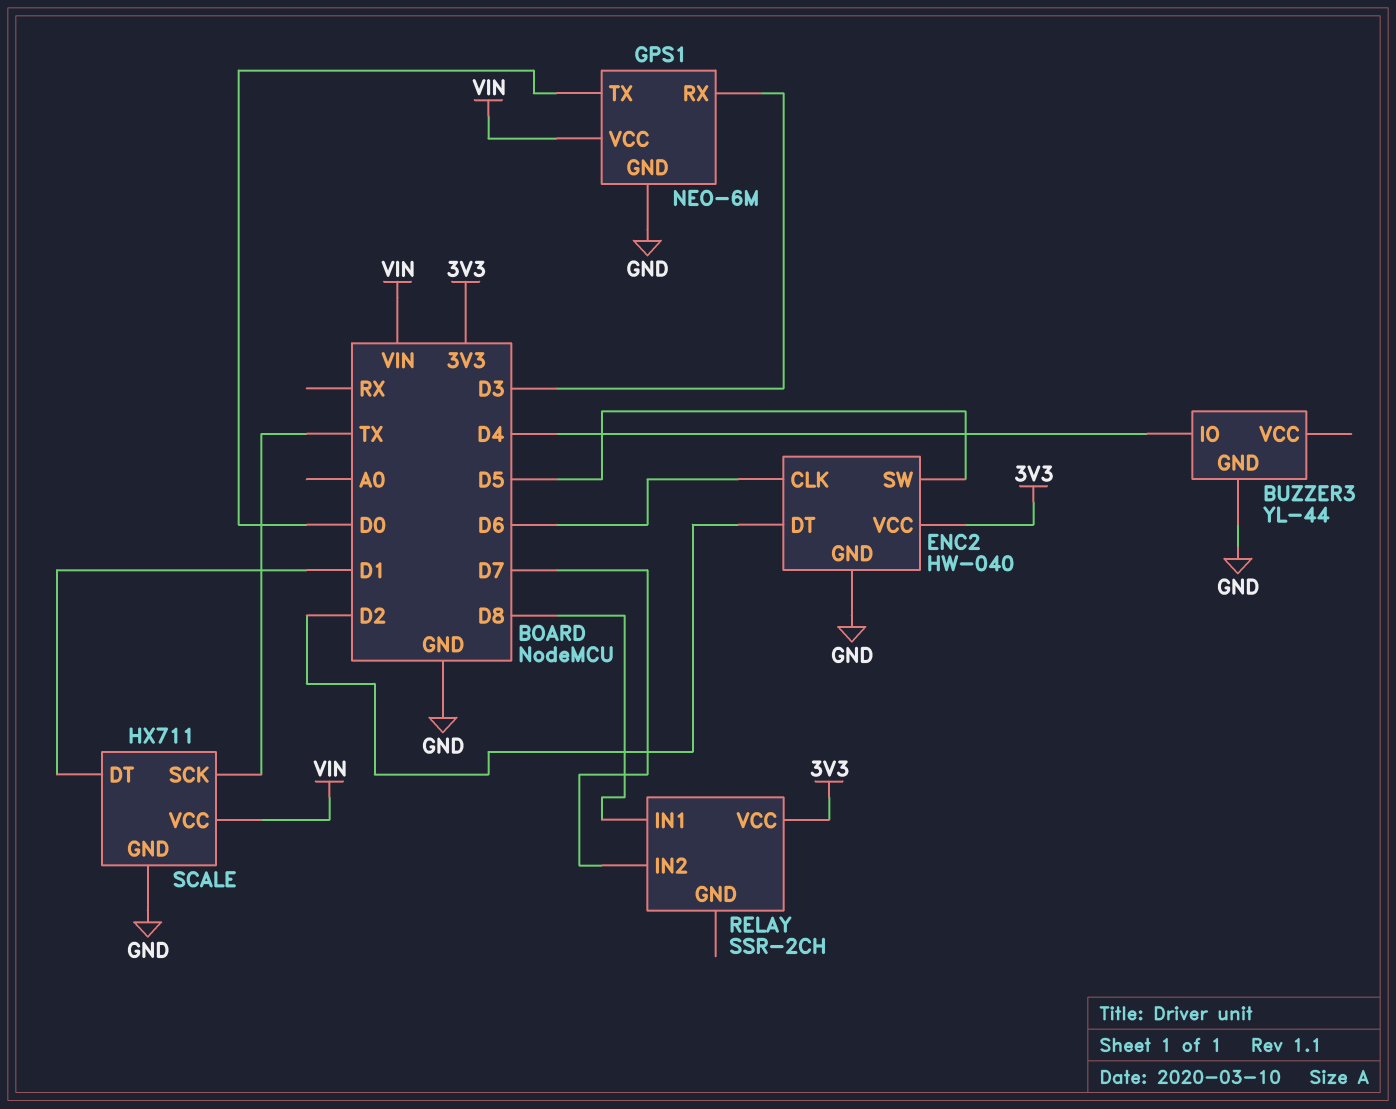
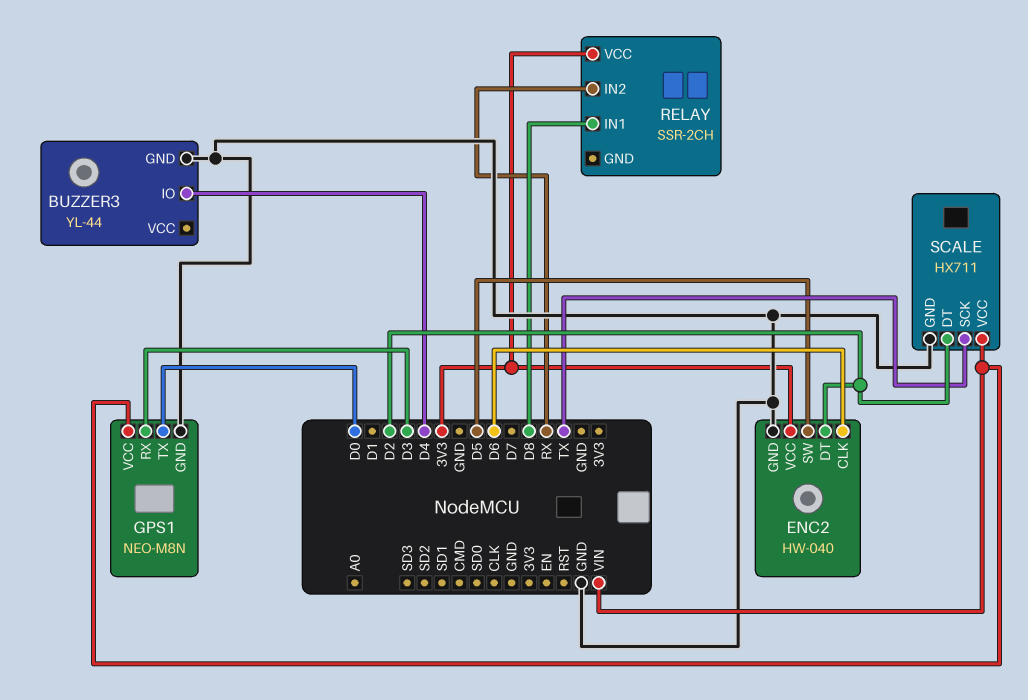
GPS1: NEO-6M -> NEO-M8N
RELAY pin IN2: D7 -> RX
SCALE pin DT: D1 -> D2

